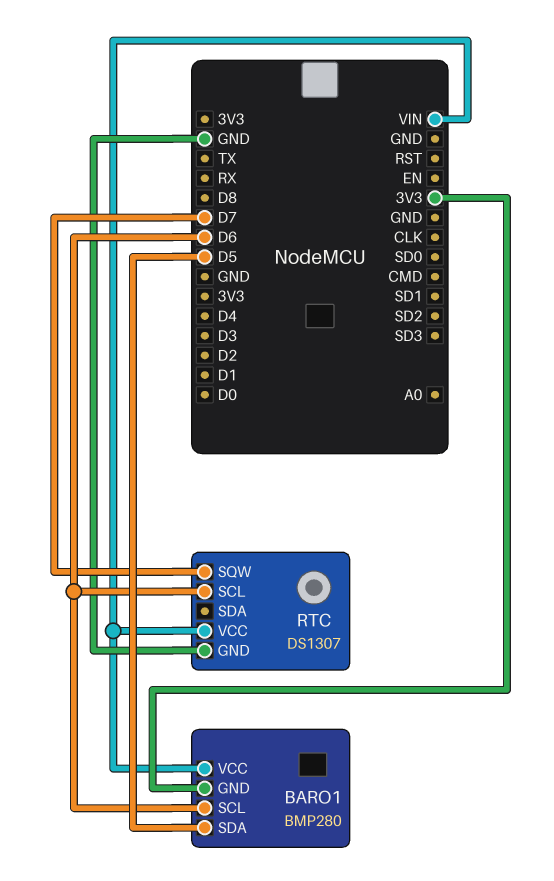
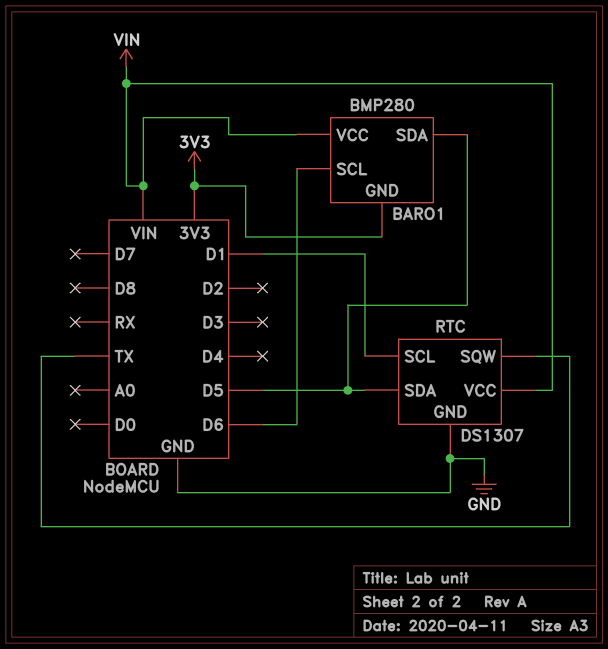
RTC pin SCL: D6 -> D1
RTC pin SDA: none -> D5
RTC pin SQW: D7 -> TX

